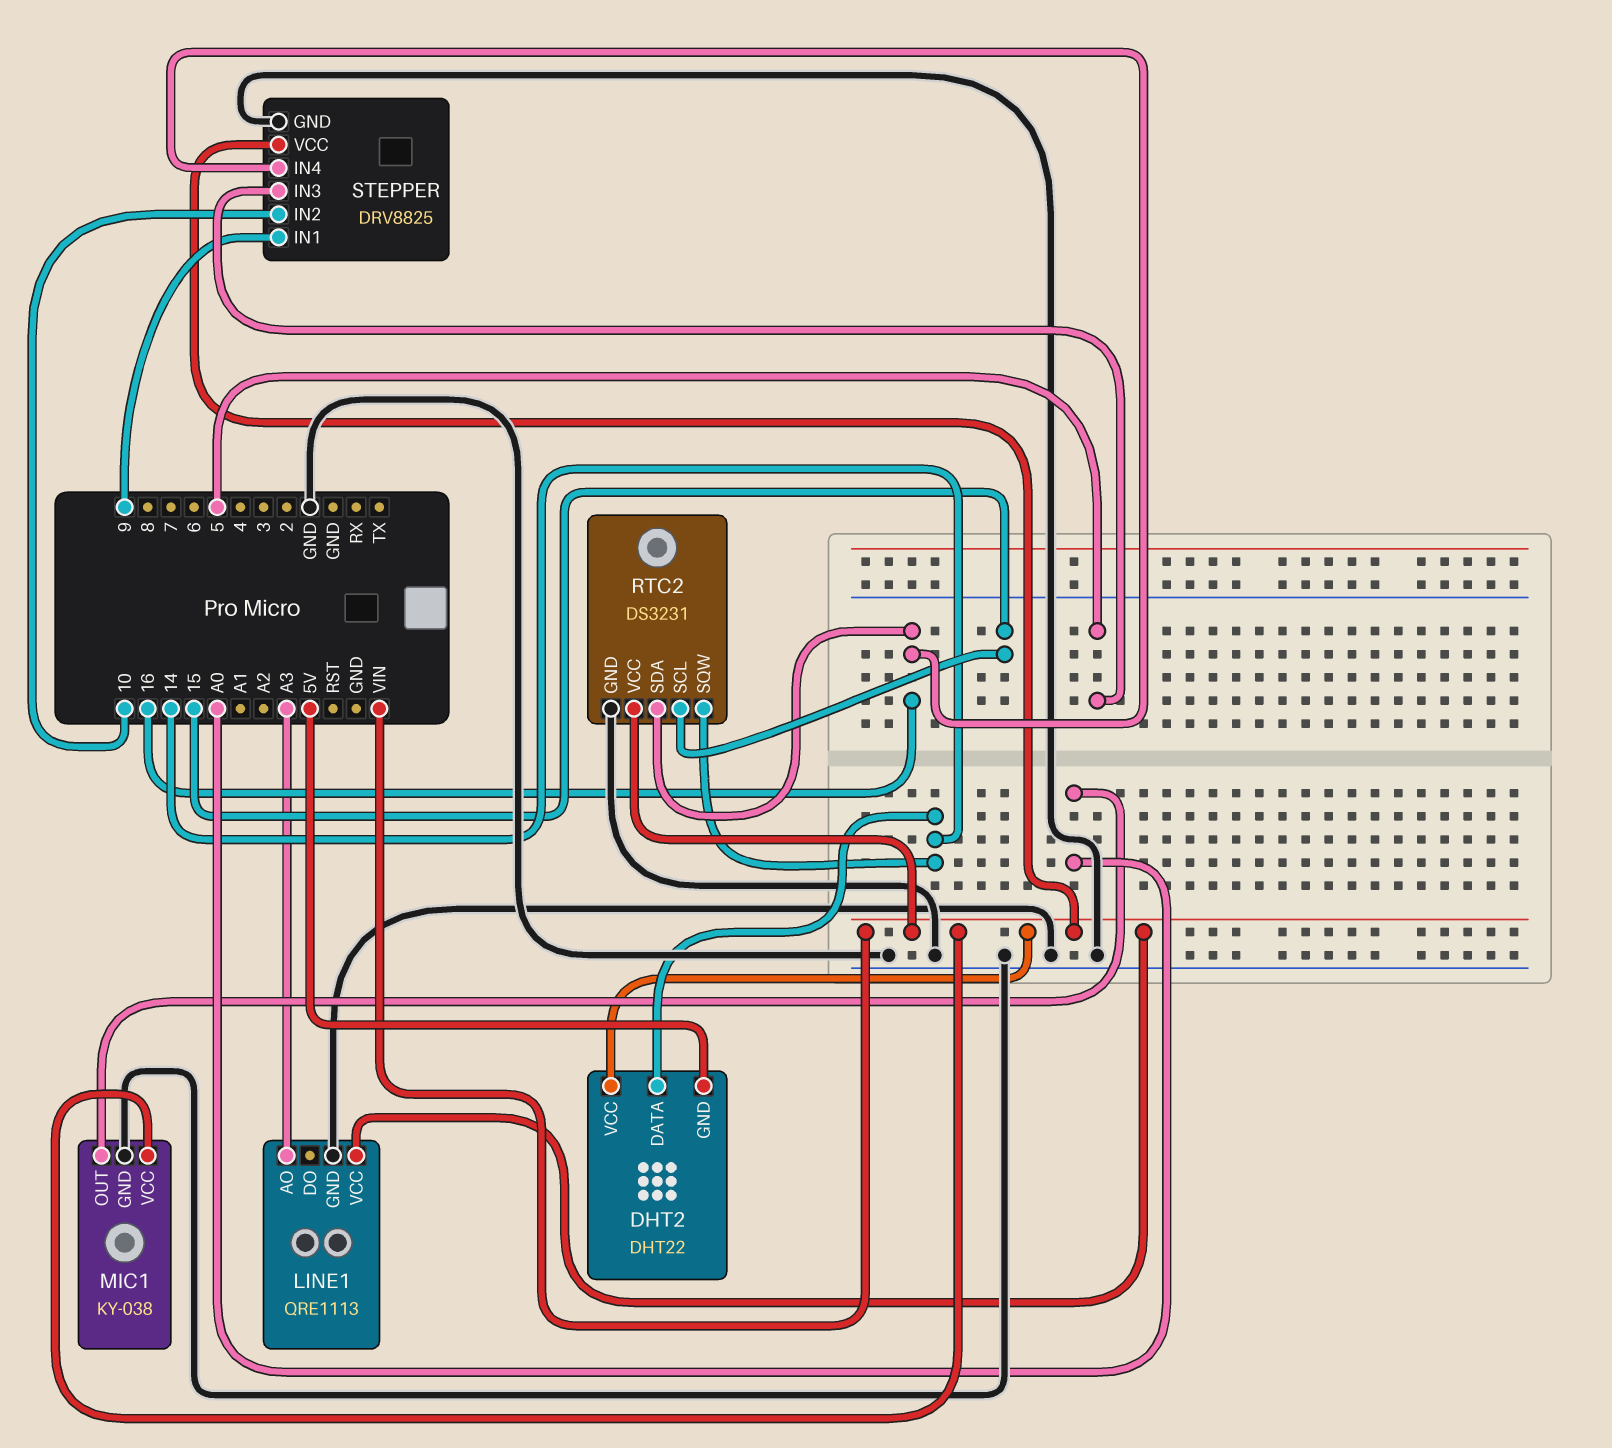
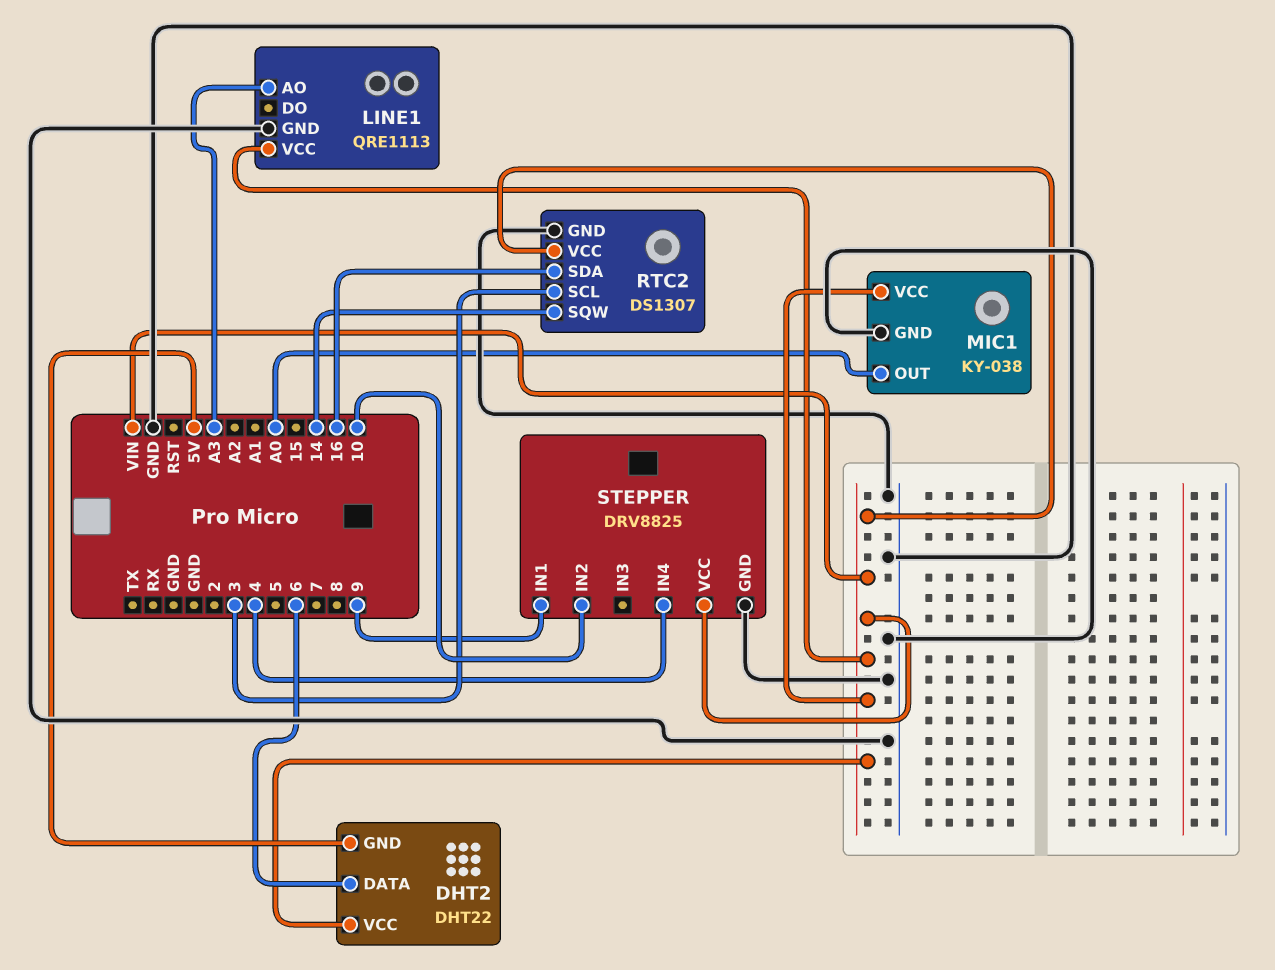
DHT2 pin DATA: 14 -> 6
RTC2: DS3231 -> DS1307
RTC2 pin SCL: 15 -> 3
STEPPER pin IN3: 5 -> none
STEPPER pin IN4: 16 -> 4

